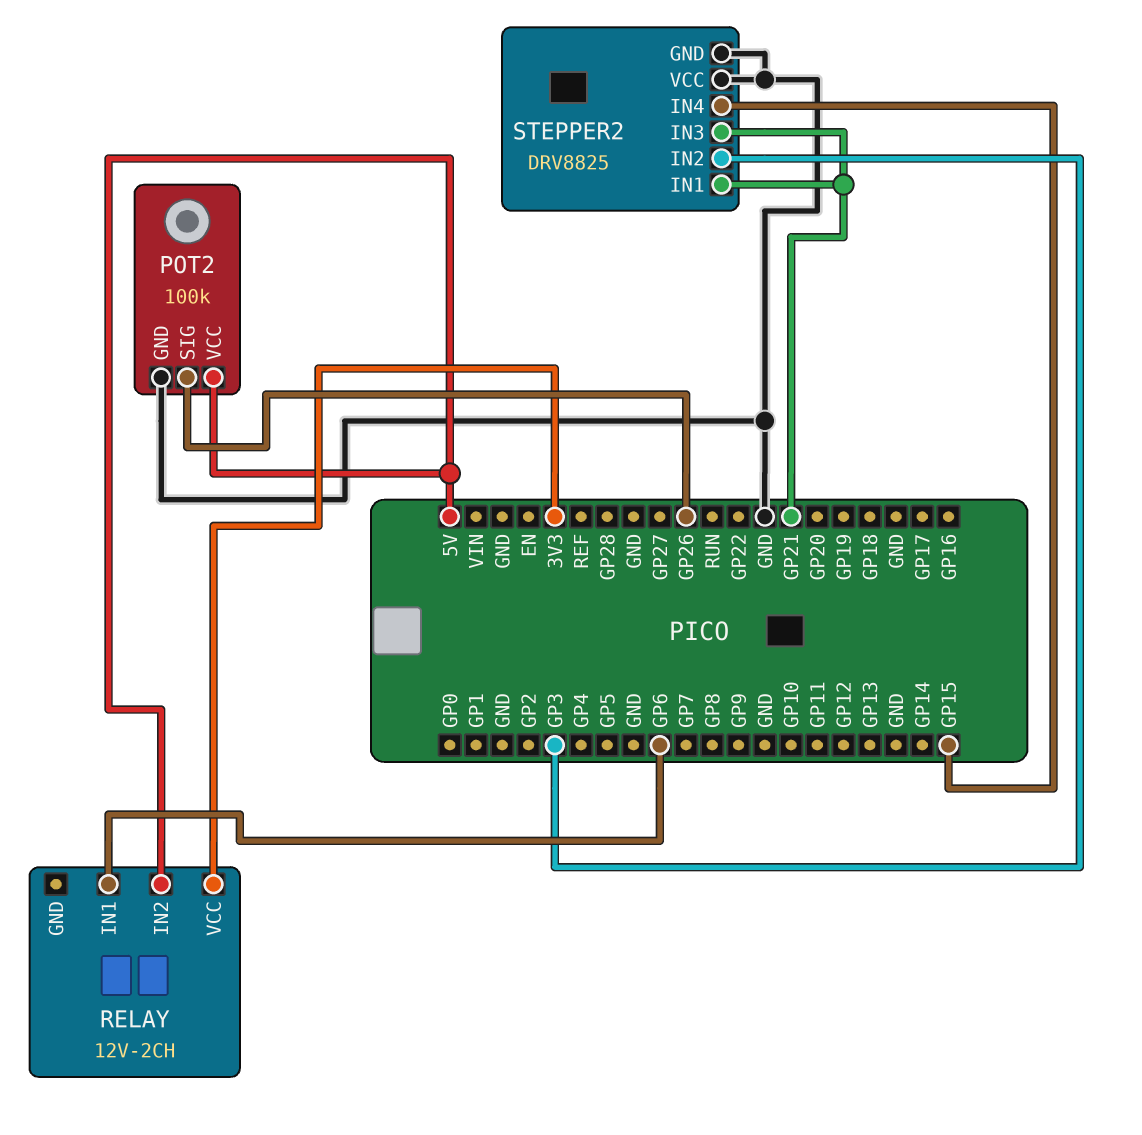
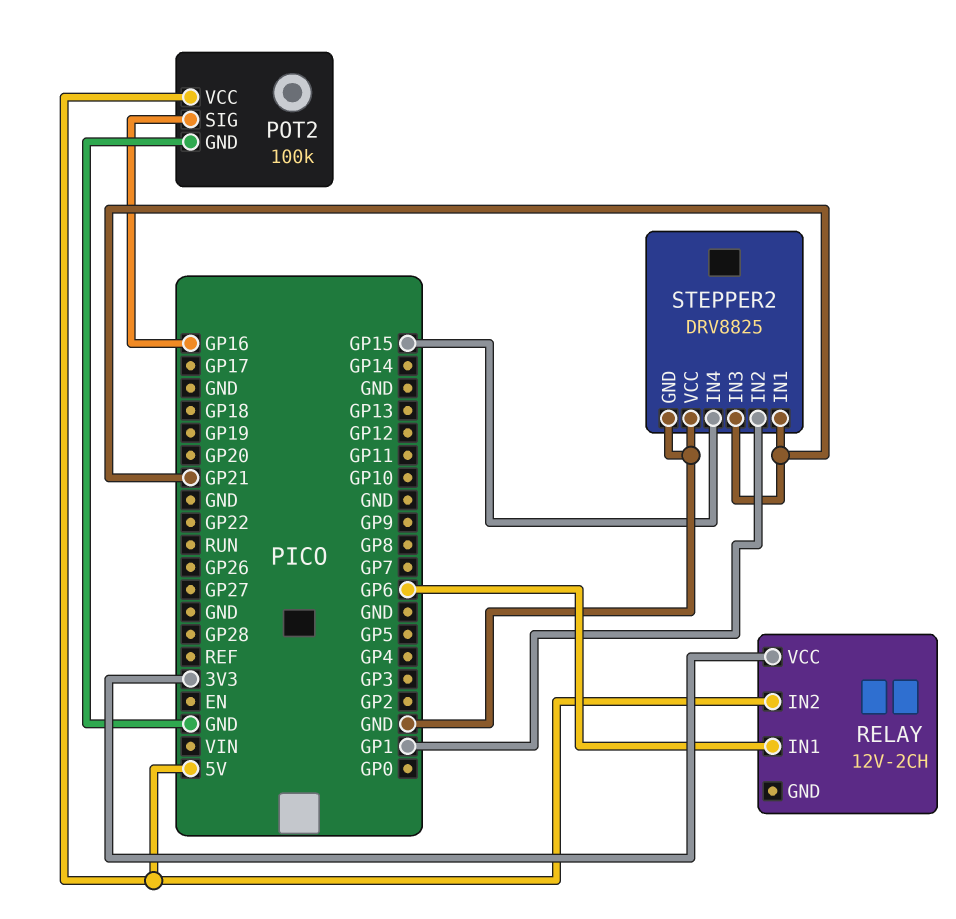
POT2 pin SIG: GP26 -> GP16
STEPPER2 pin IN2: GP3 -> GP1

